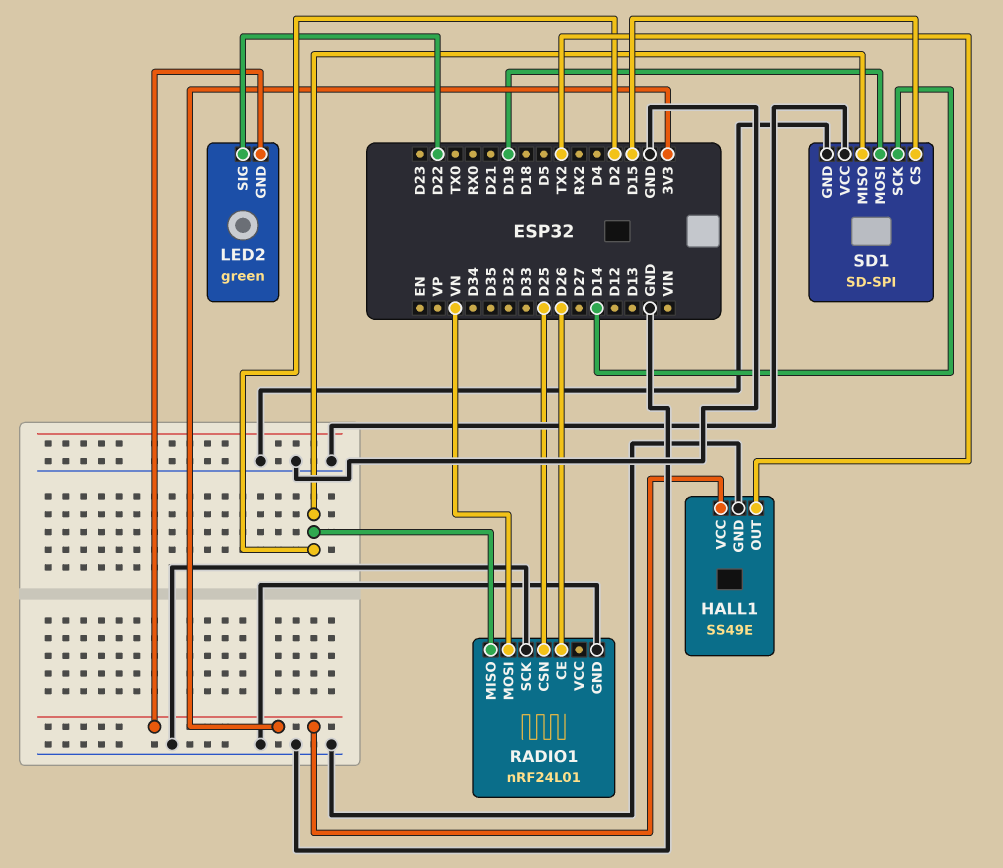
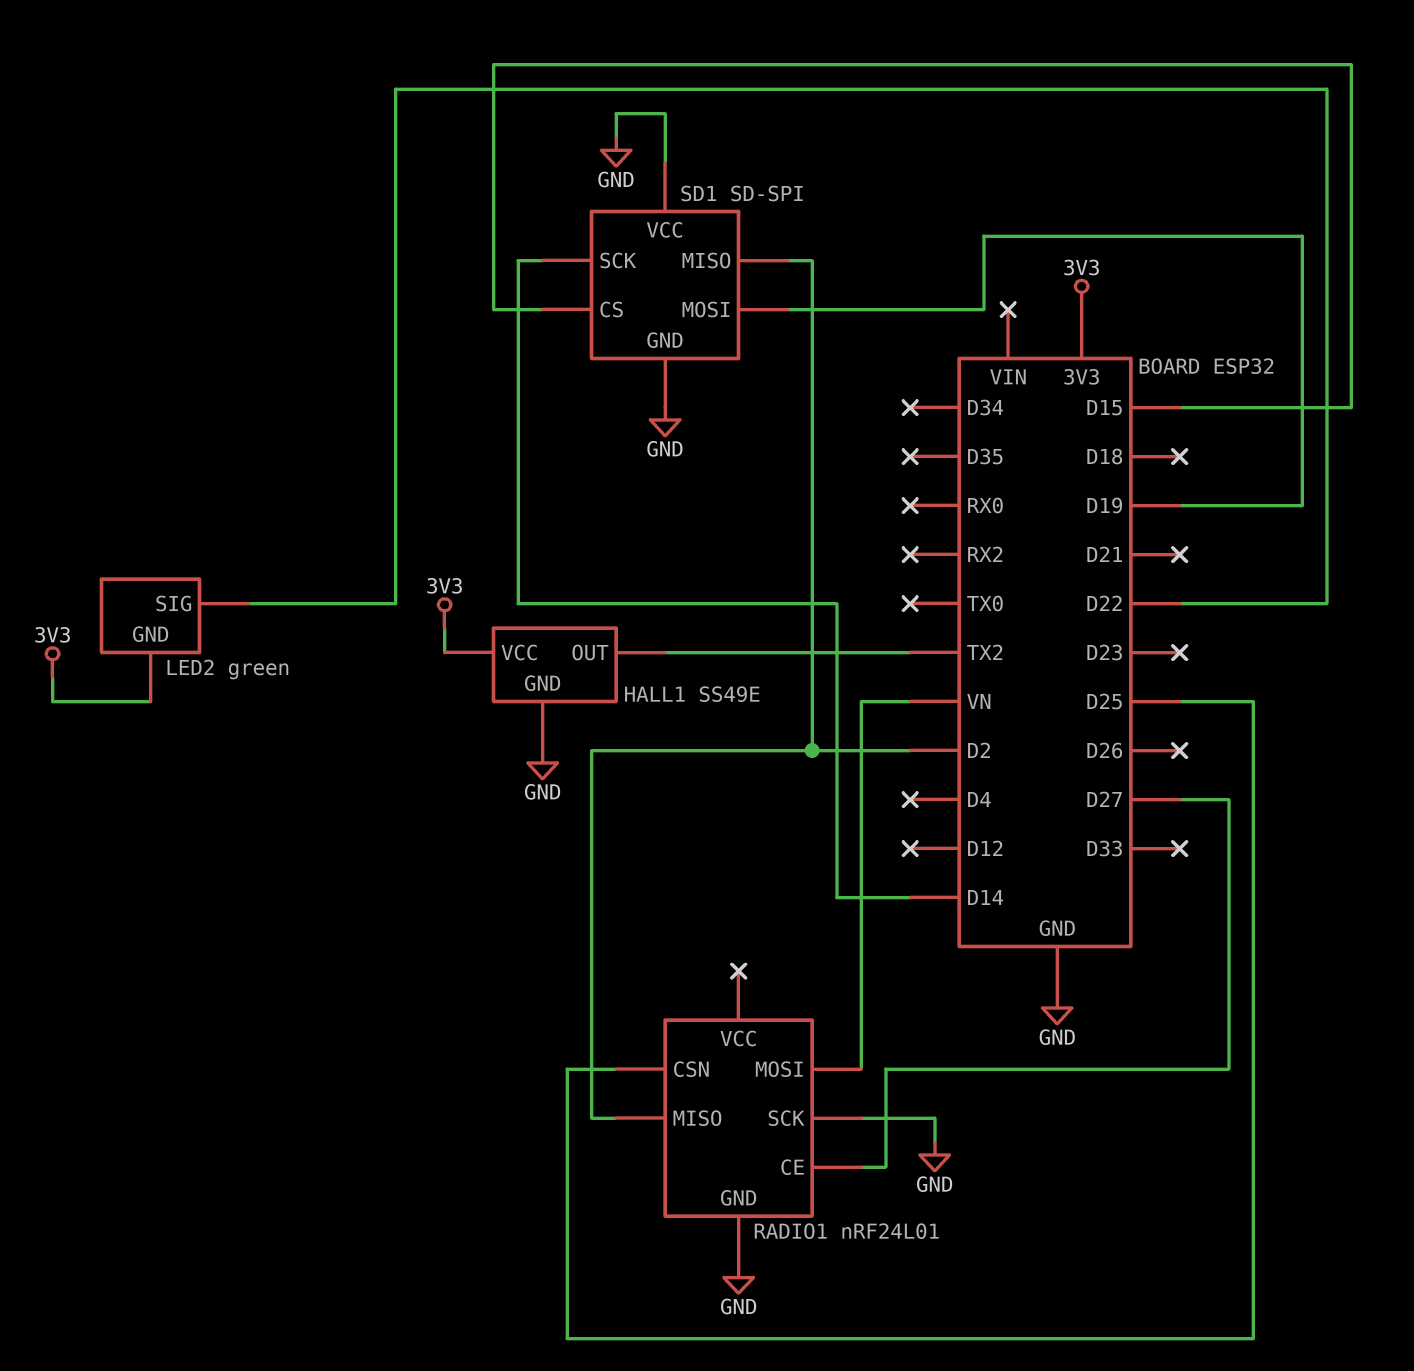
RADIO1 pin CE: D26 -> D27

